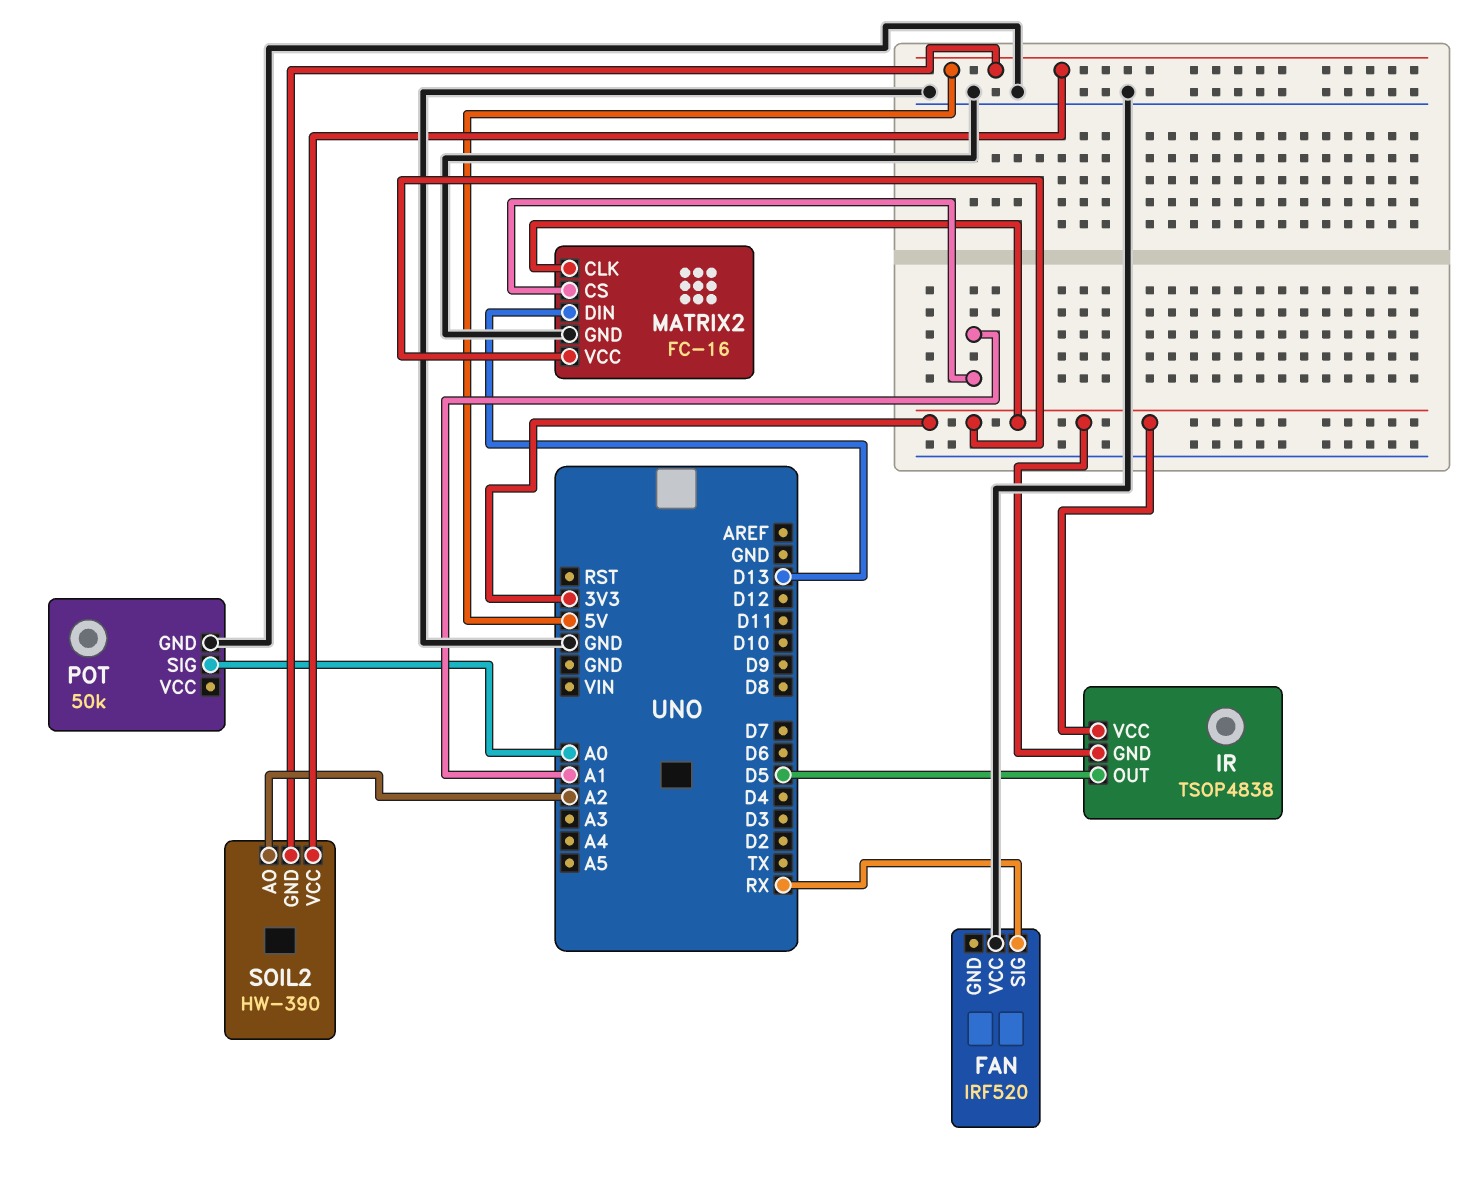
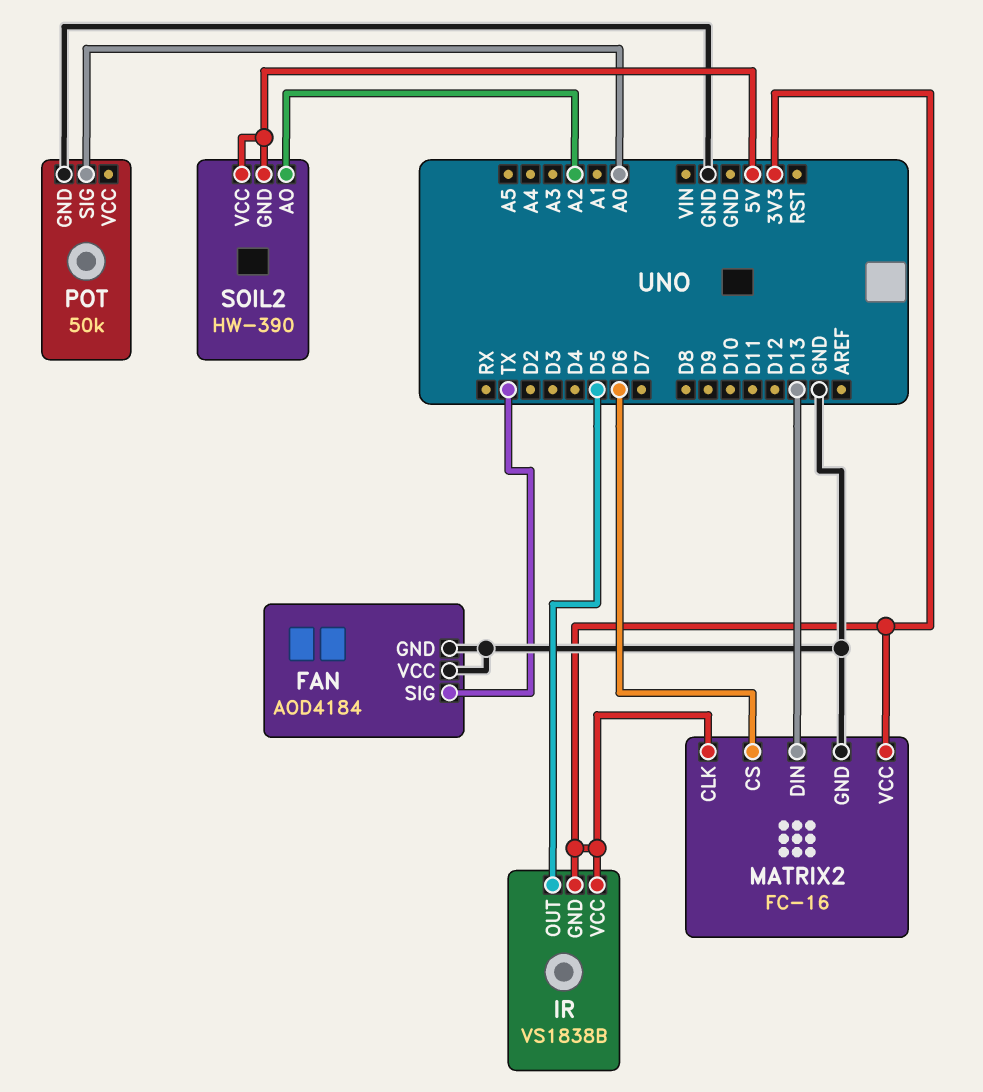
FAN: IRF520 -> AOD4184
FAN pin GND: none -> GND
FAN pin SIG: RX -> TX
IR: TSOP4838 -> VS1838B
MATRIX2 pin CS: A1 -> D6

